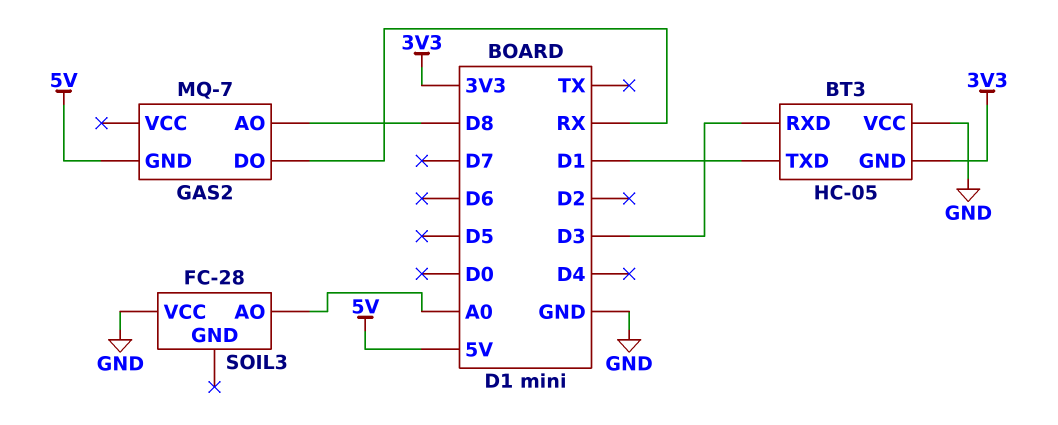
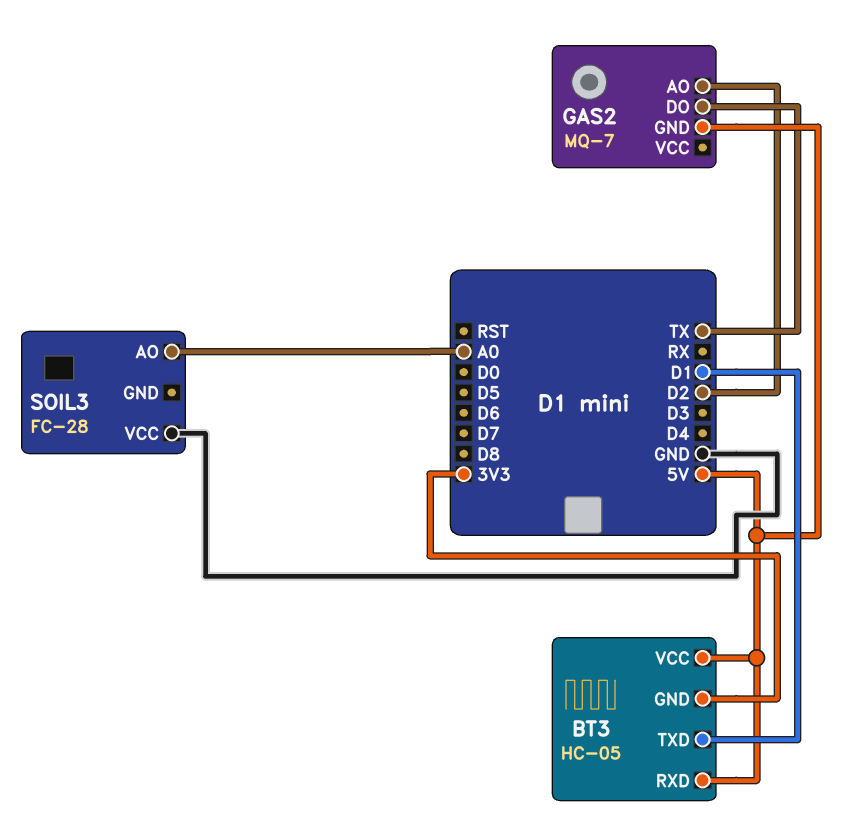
BT3 pin RXD: D3 -> 5V
BT3 pin VCC: GND -> 5V
GAS2 pin AO: D8 -> D2
GAS2 pin DO: RX -> TX

